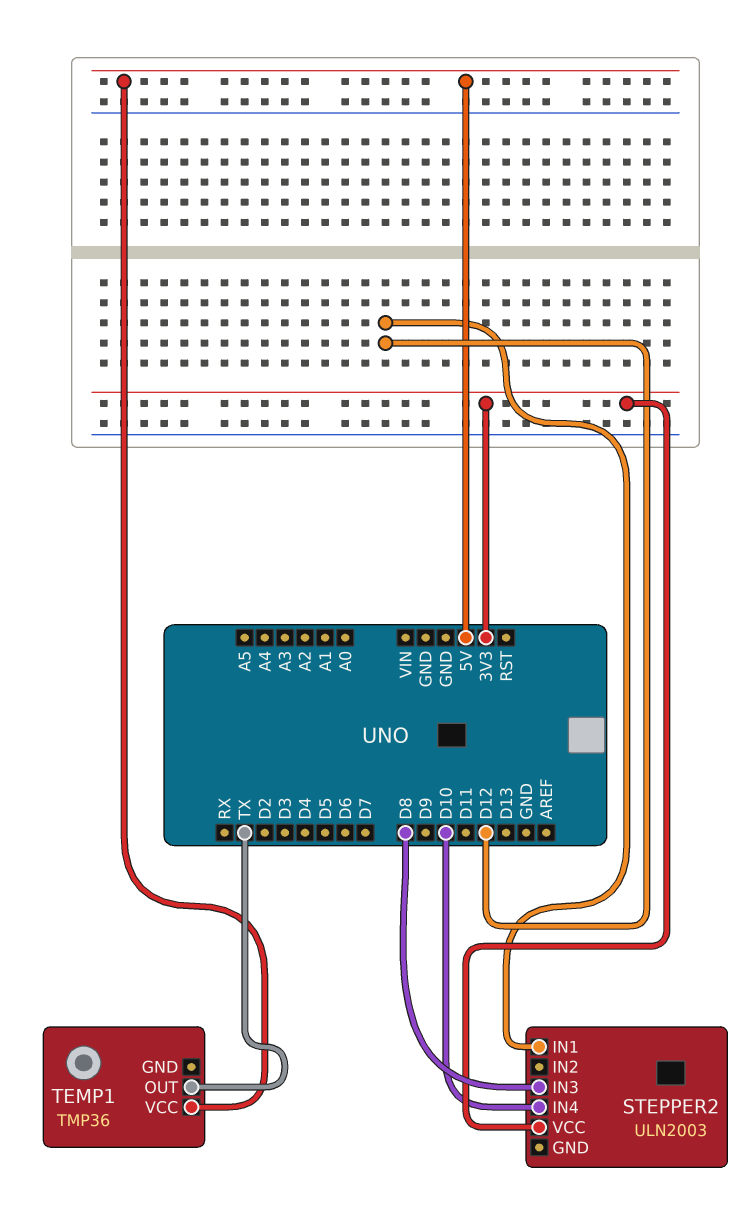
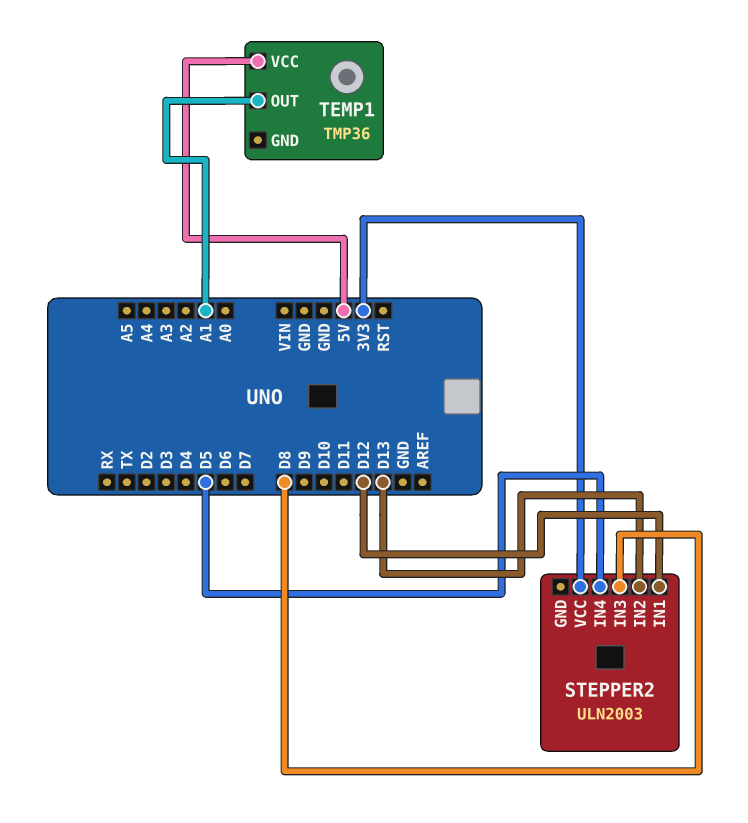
STEPPER2 pin IN2: none -> D13
STEPPER2 pin IN4: D10 -> D5
TEMP1 pin OUT: TX -> A1

